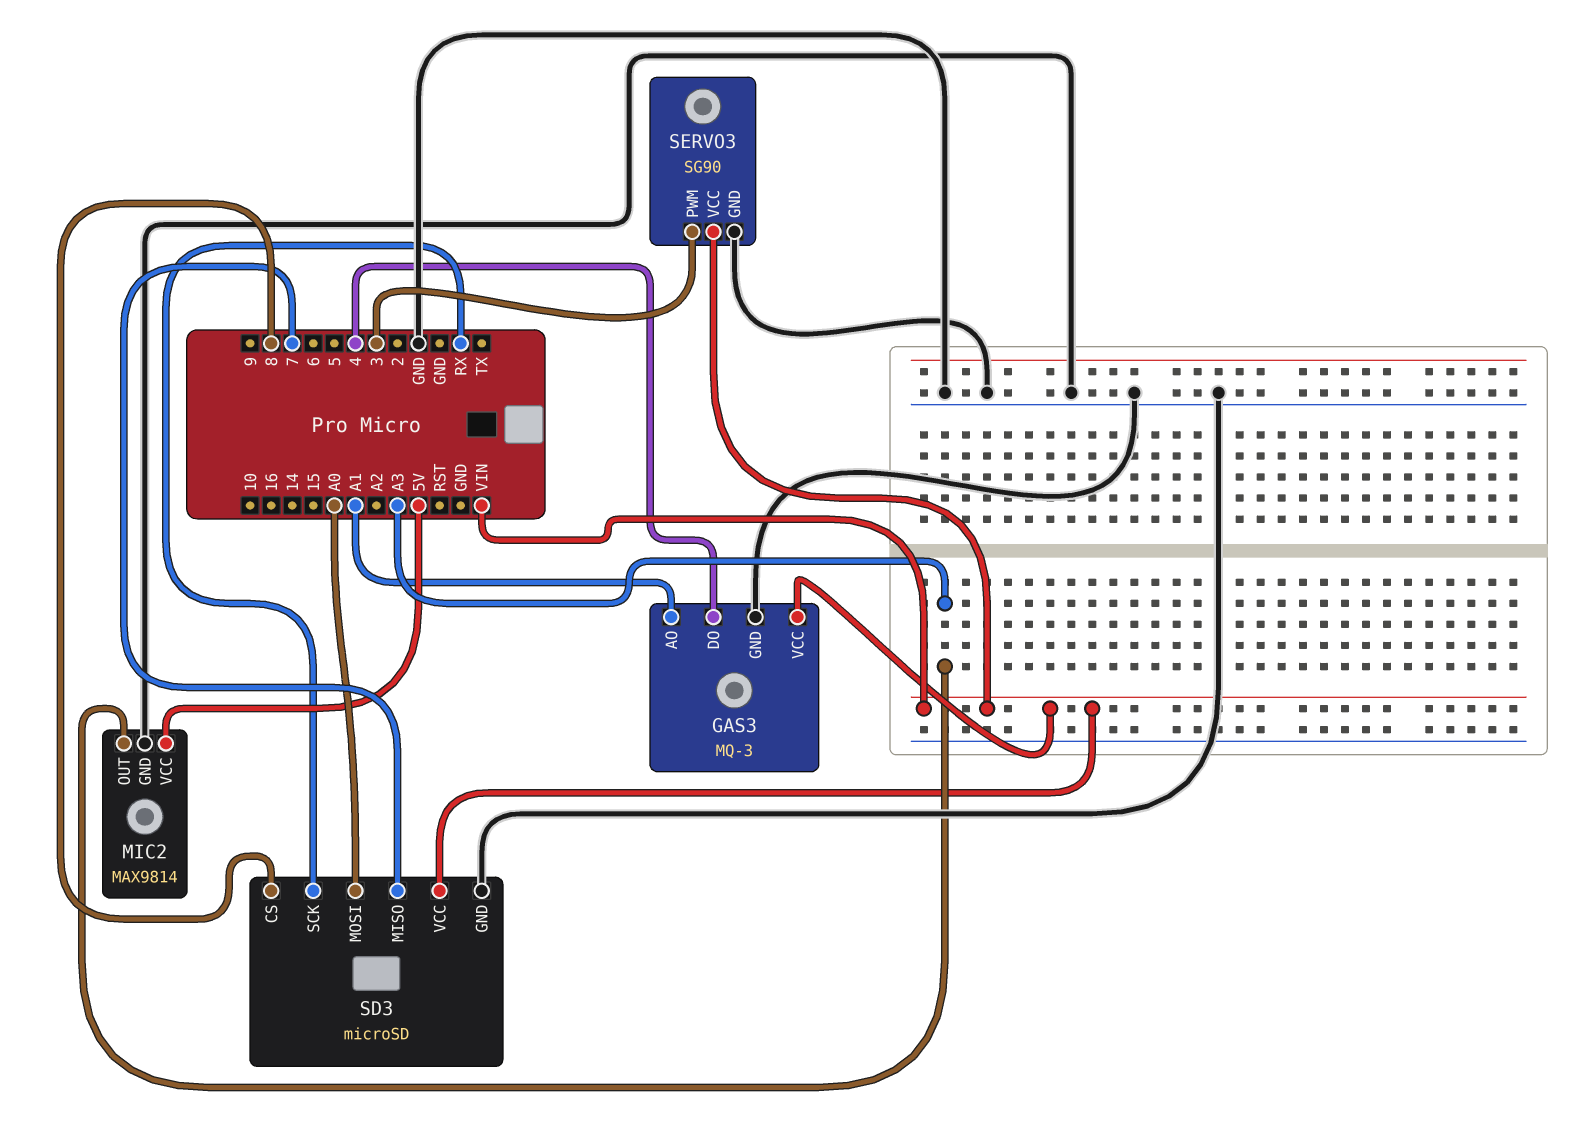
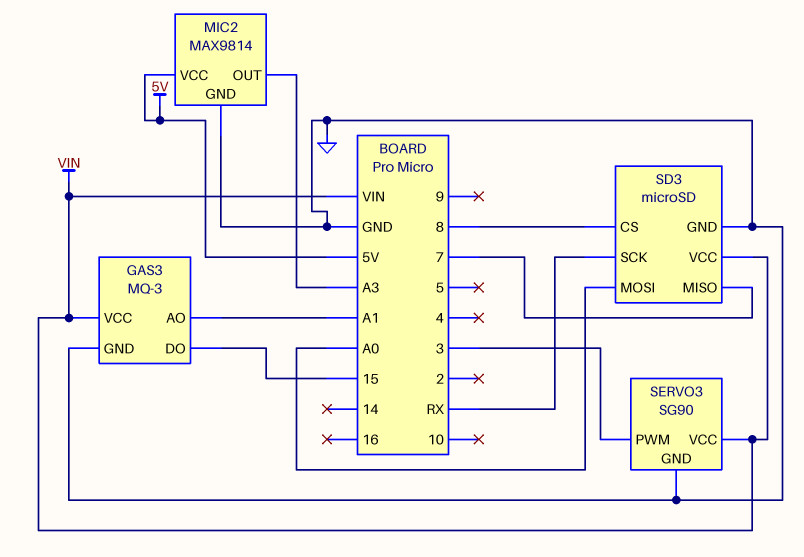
GAS3 pin DO: 4 -> 15

